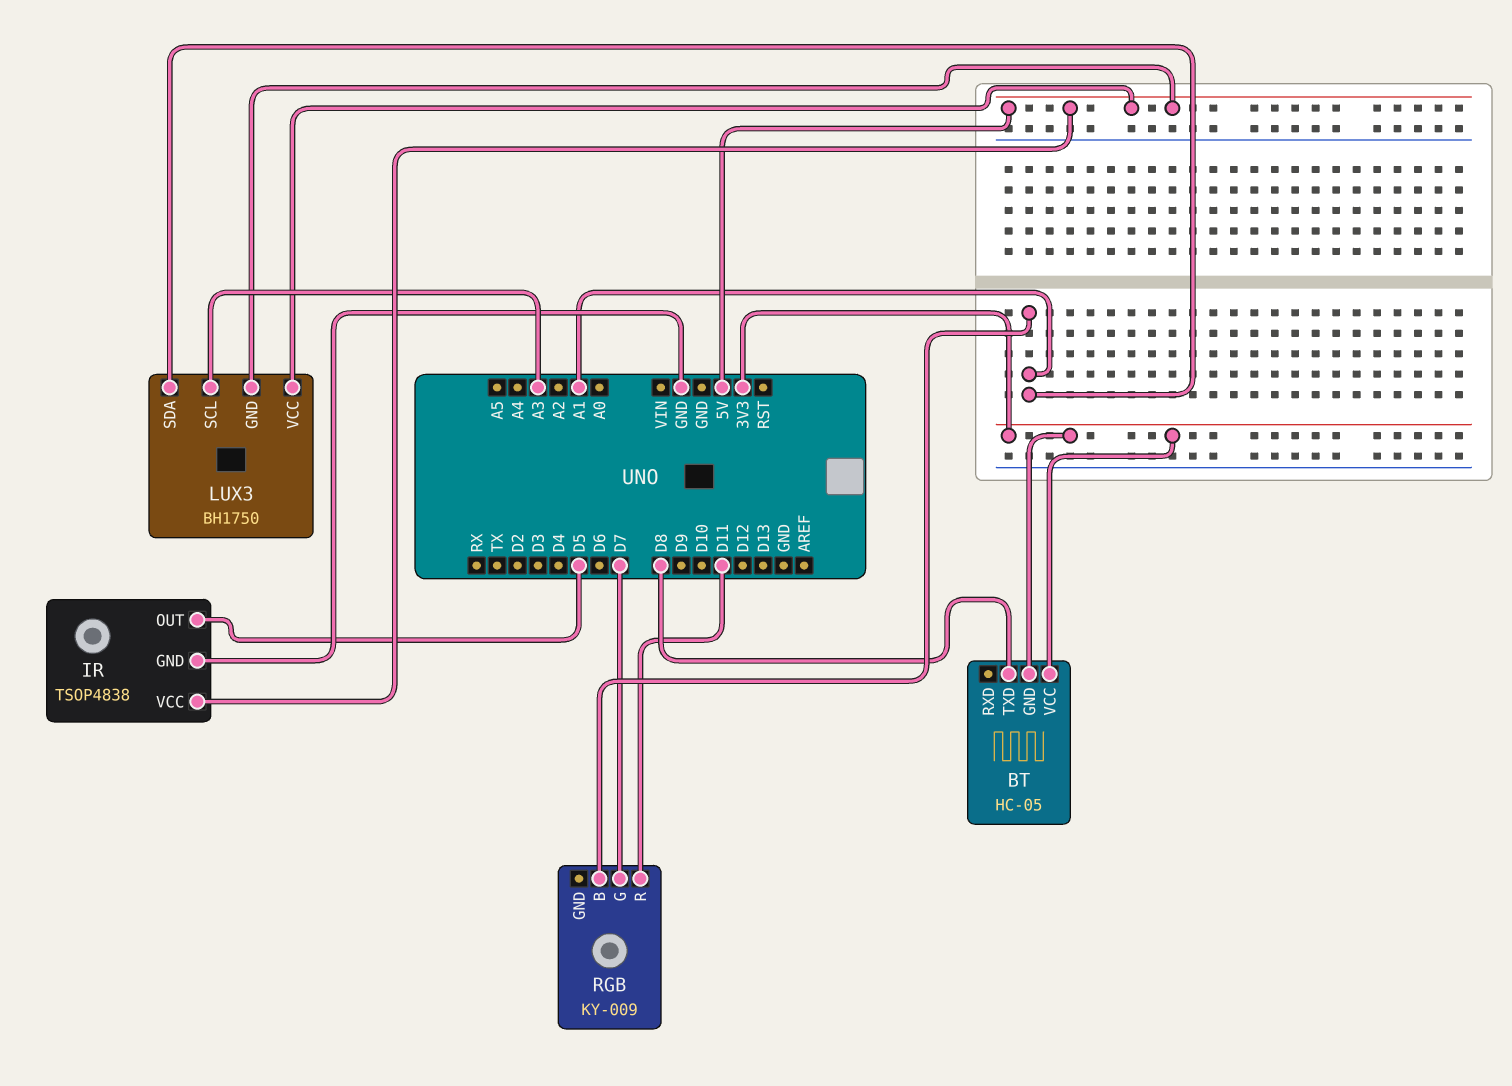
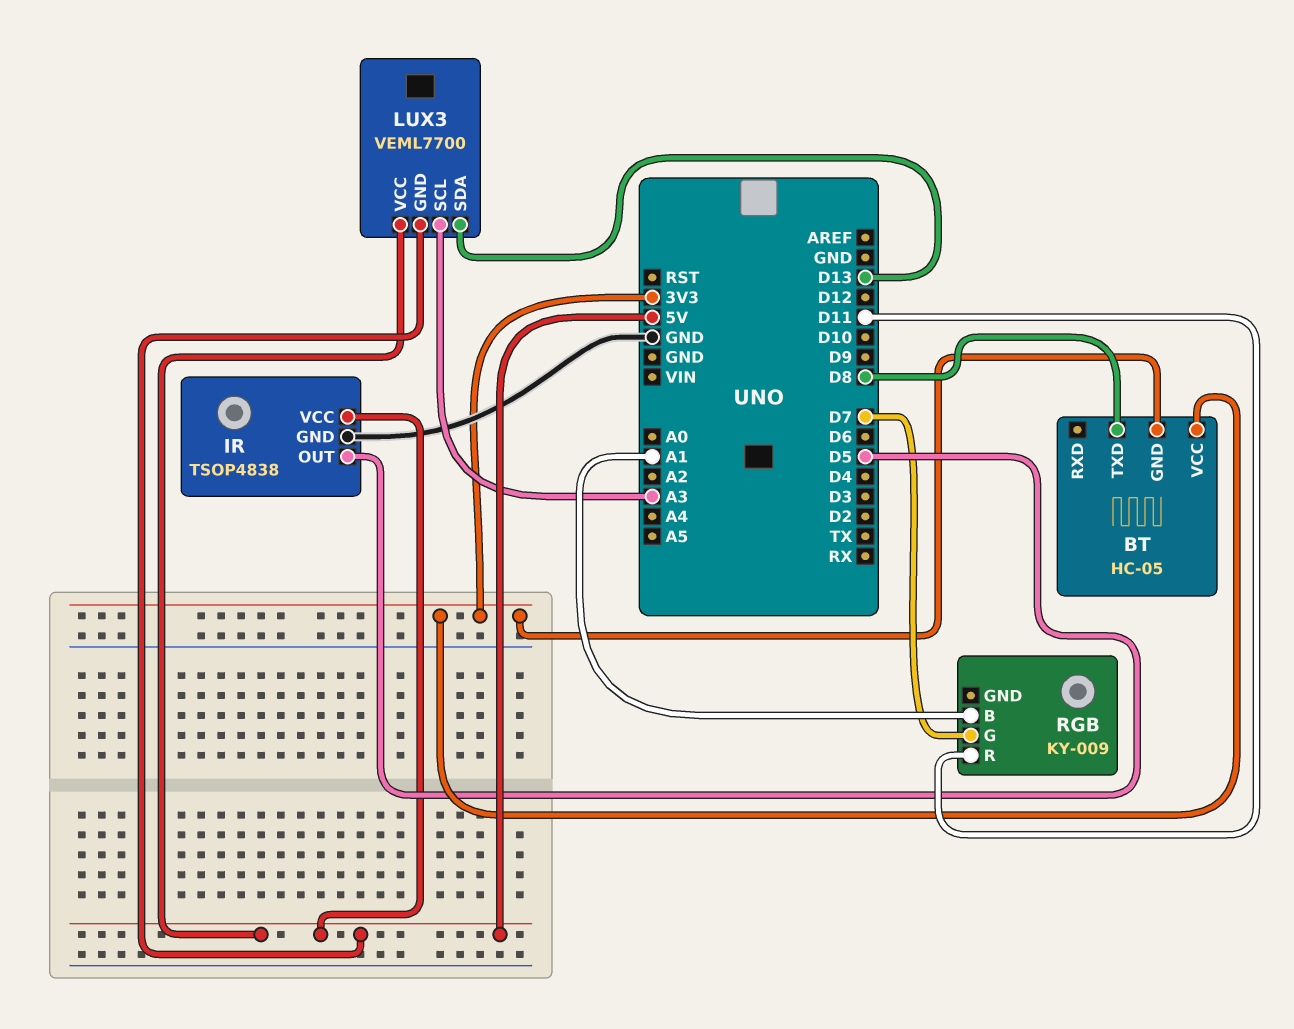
LUX3: BH1750 -> VEML7700
LUX3 pin SDA: A1 -> D13

